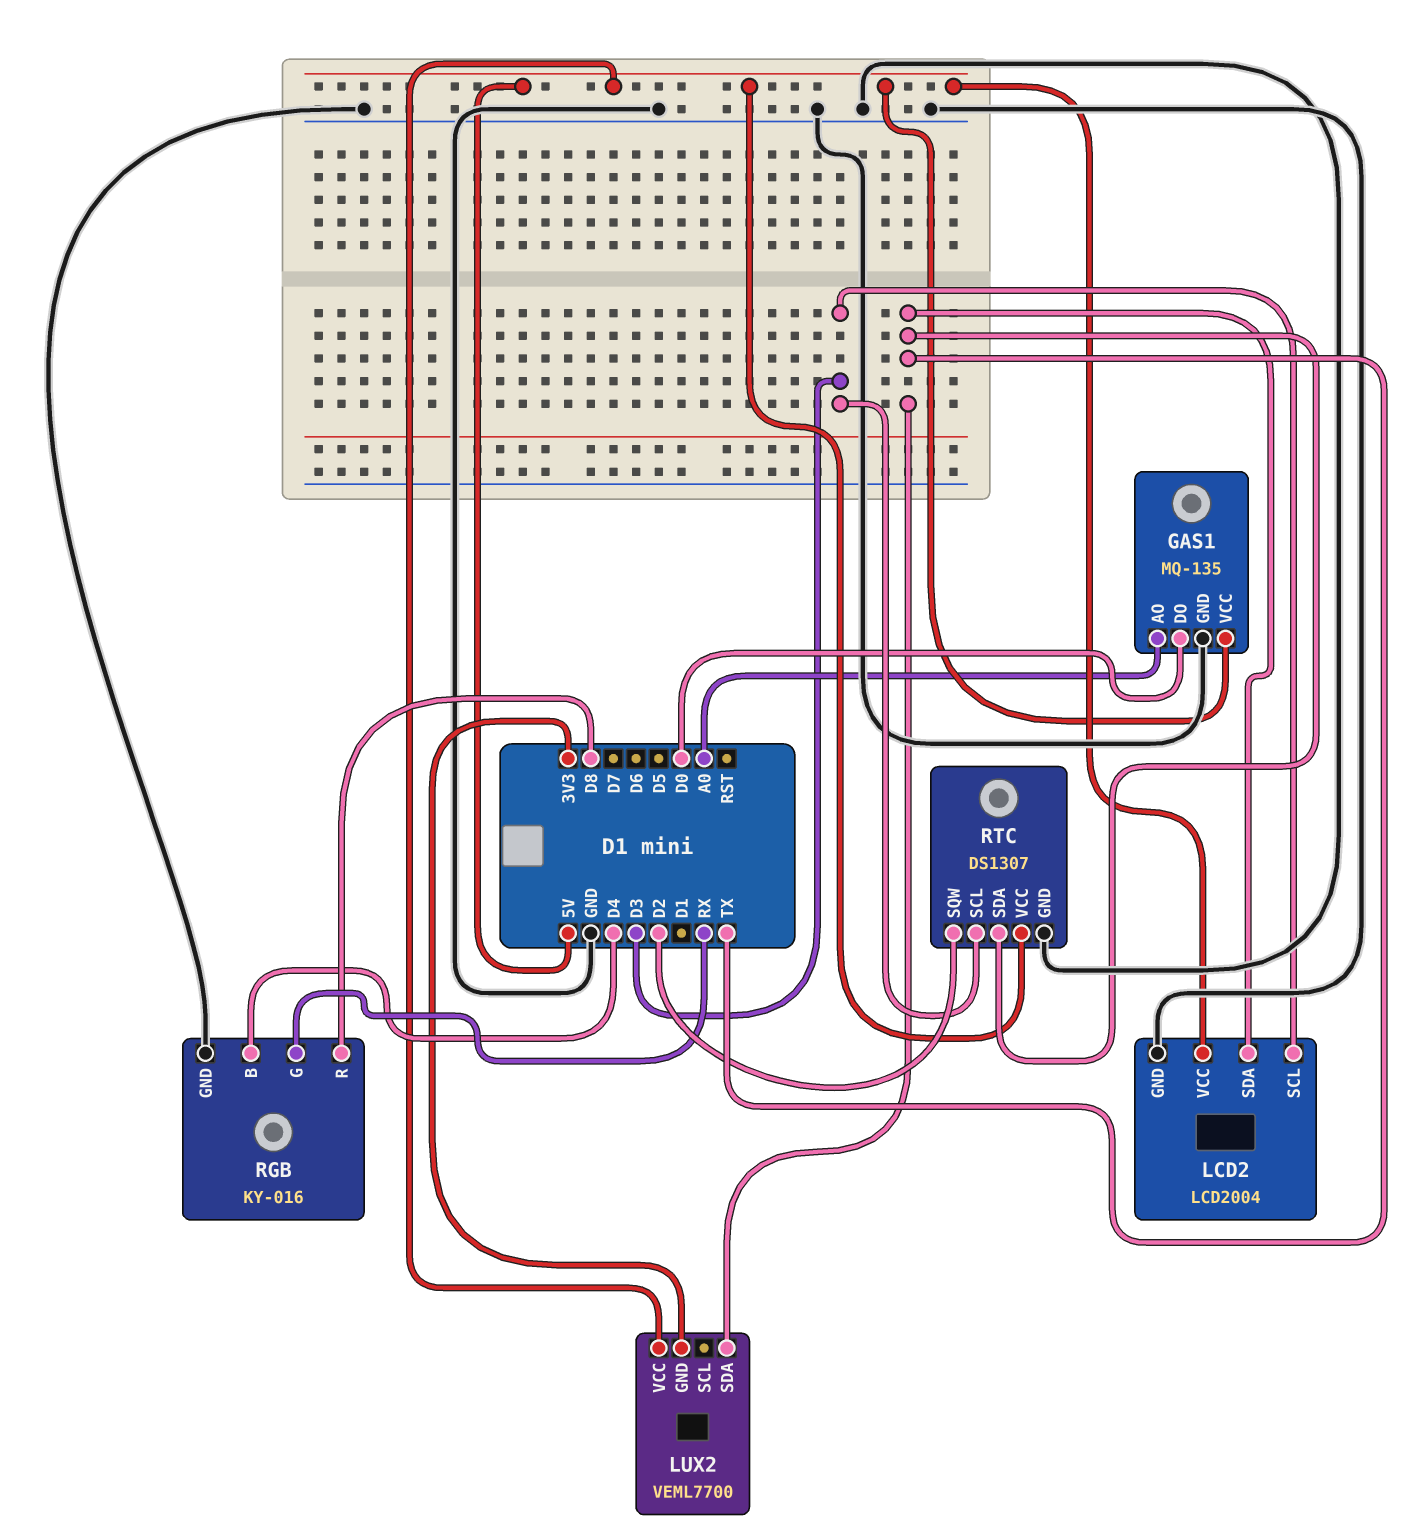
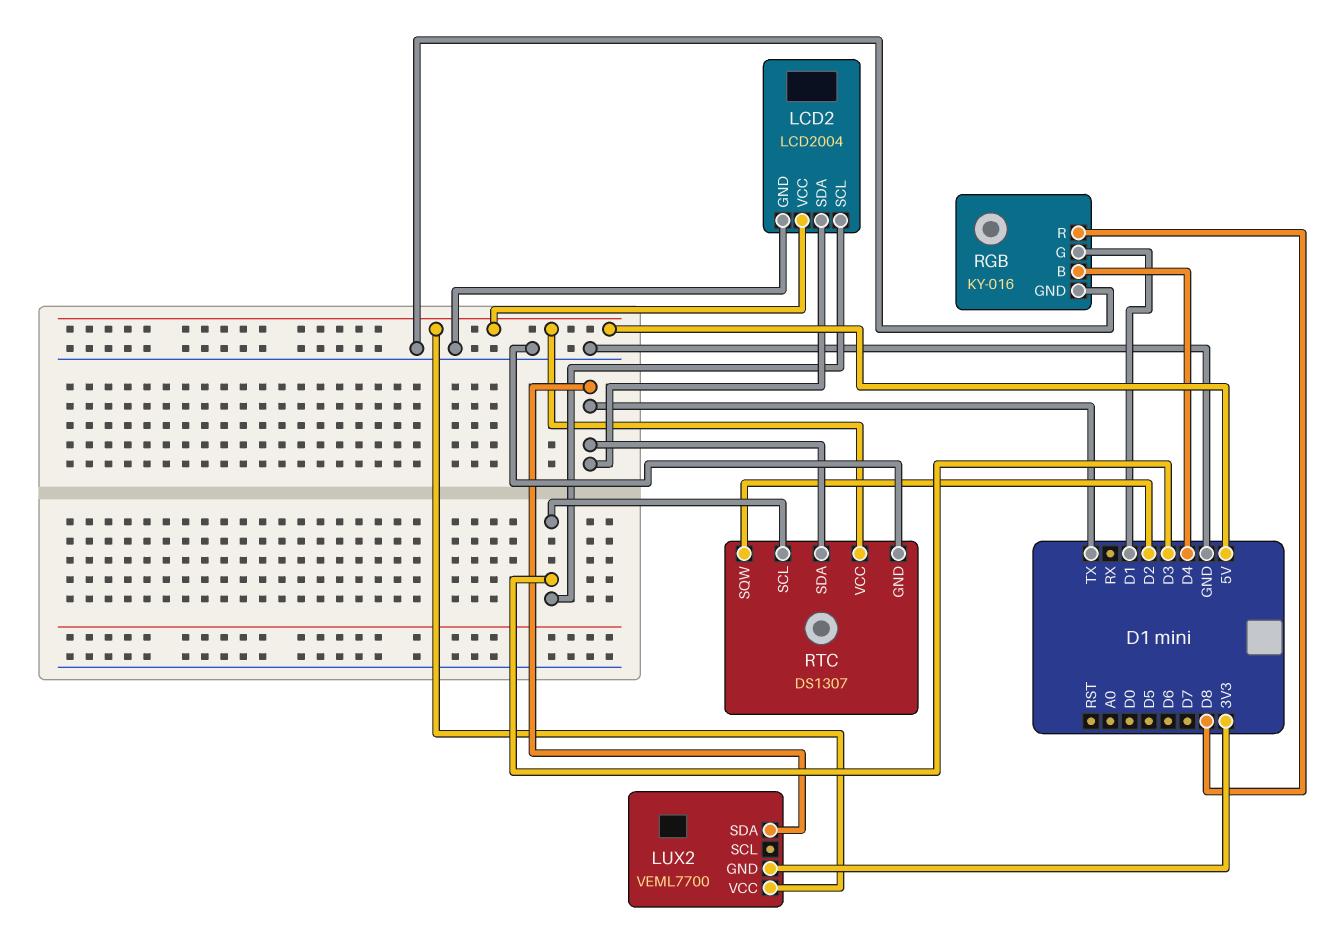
GAS1: MQ-135 -> none
GAS1 pin AO: A0 -> none
GAS1 pin DO: D0 -> none
GAS1 pin GND: GND -> none
GAS1 pin VCC: 5V -> none
RGB pin G: RX -> D1

